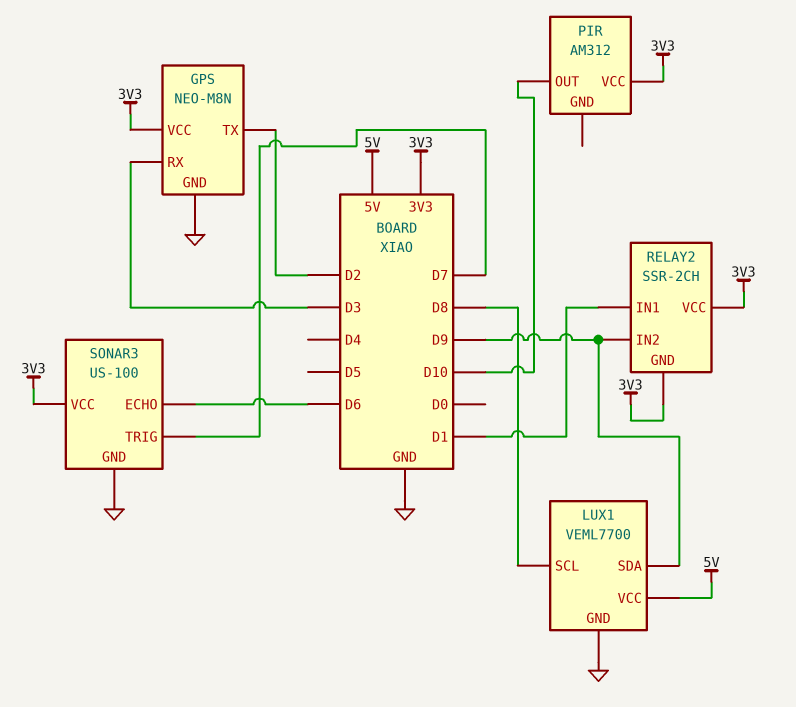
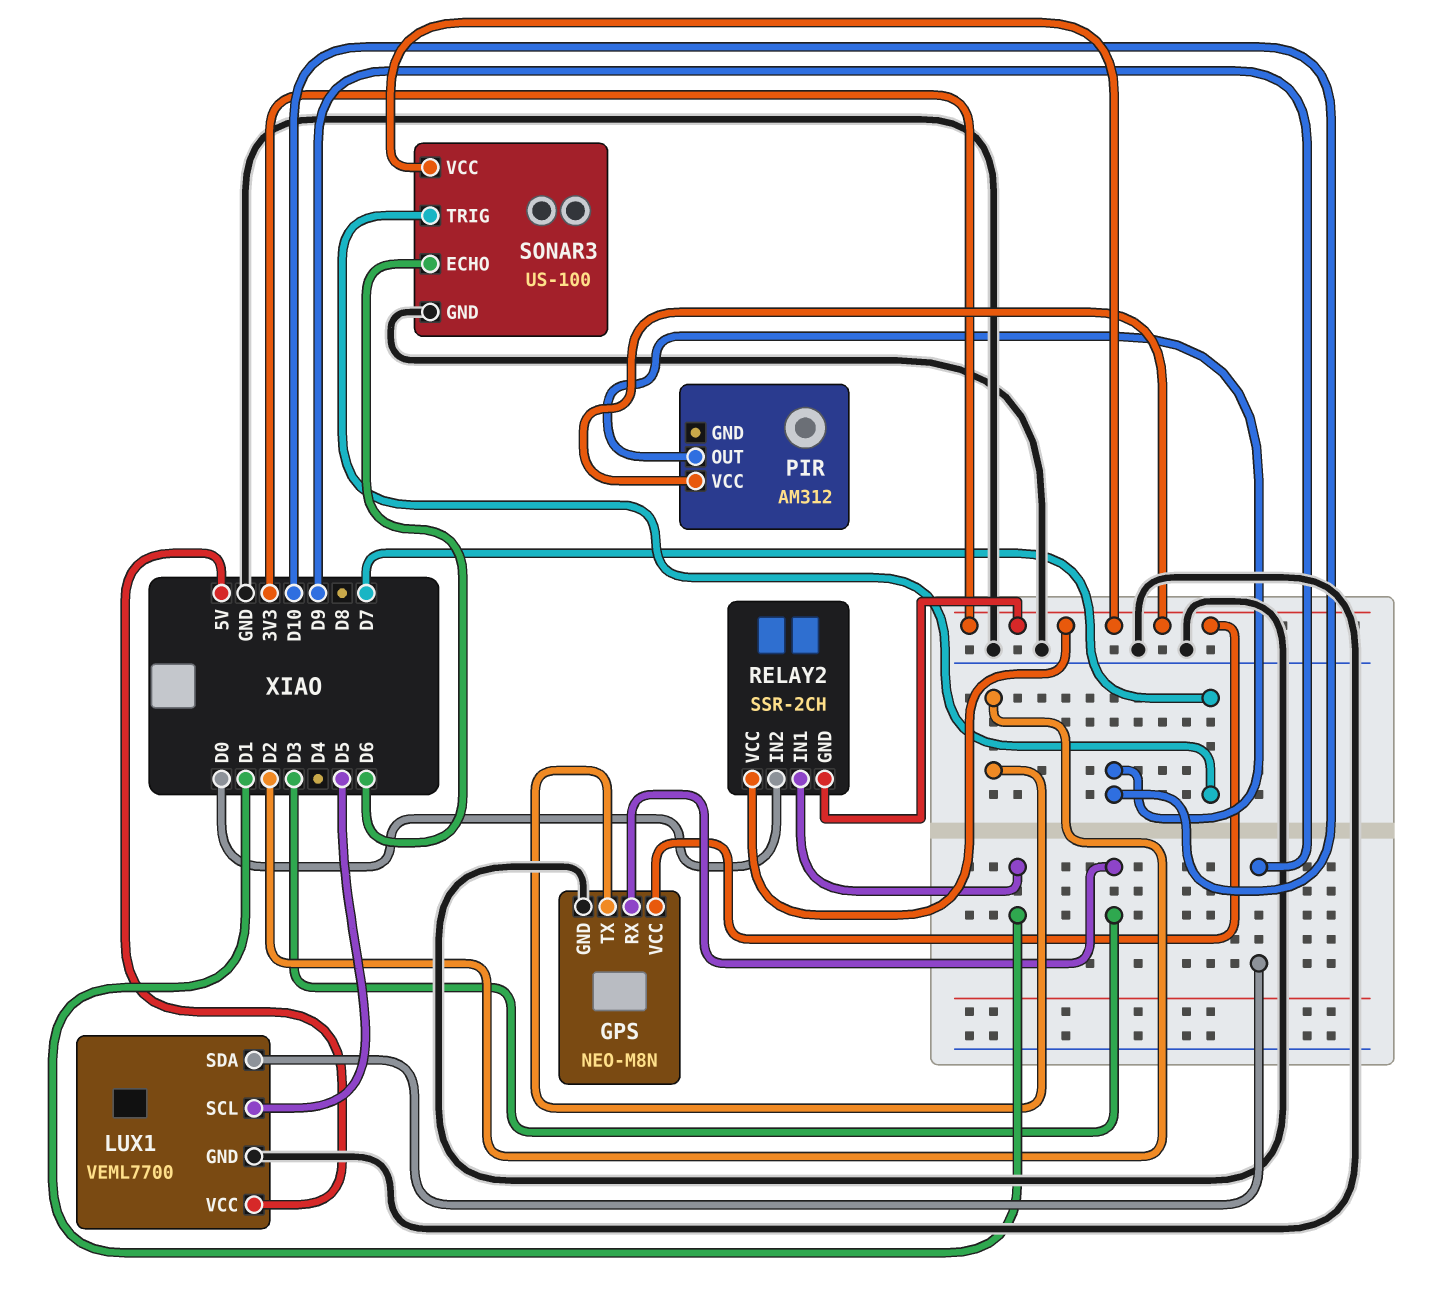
LUX1 pin SCL: D8 -> D5
RELAY2 pin IN2: D9 -> D0

